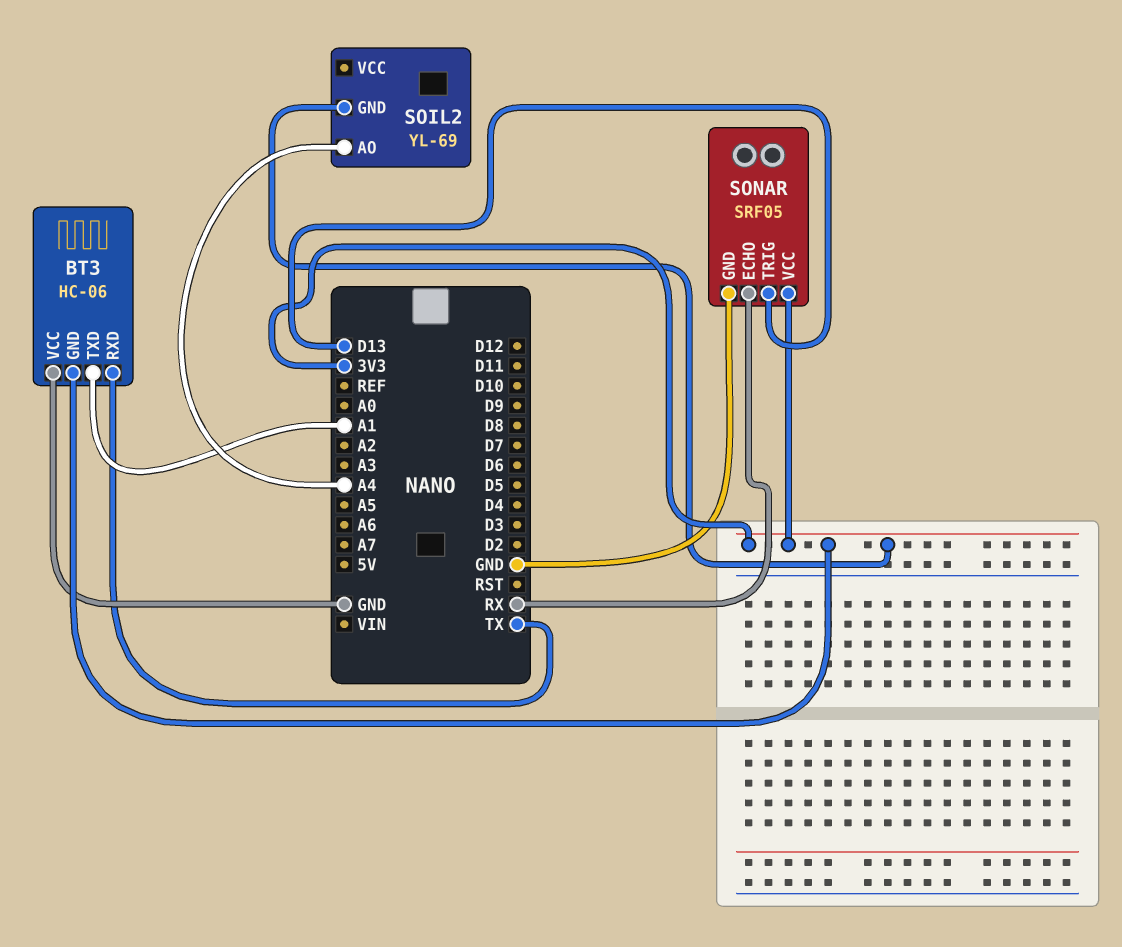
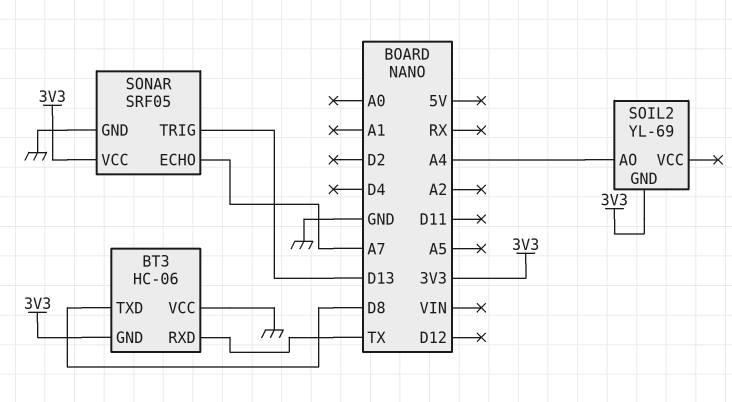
BT3 pin TXD: A1 -> D8
SONAR pin ECHO: RX -> A7

